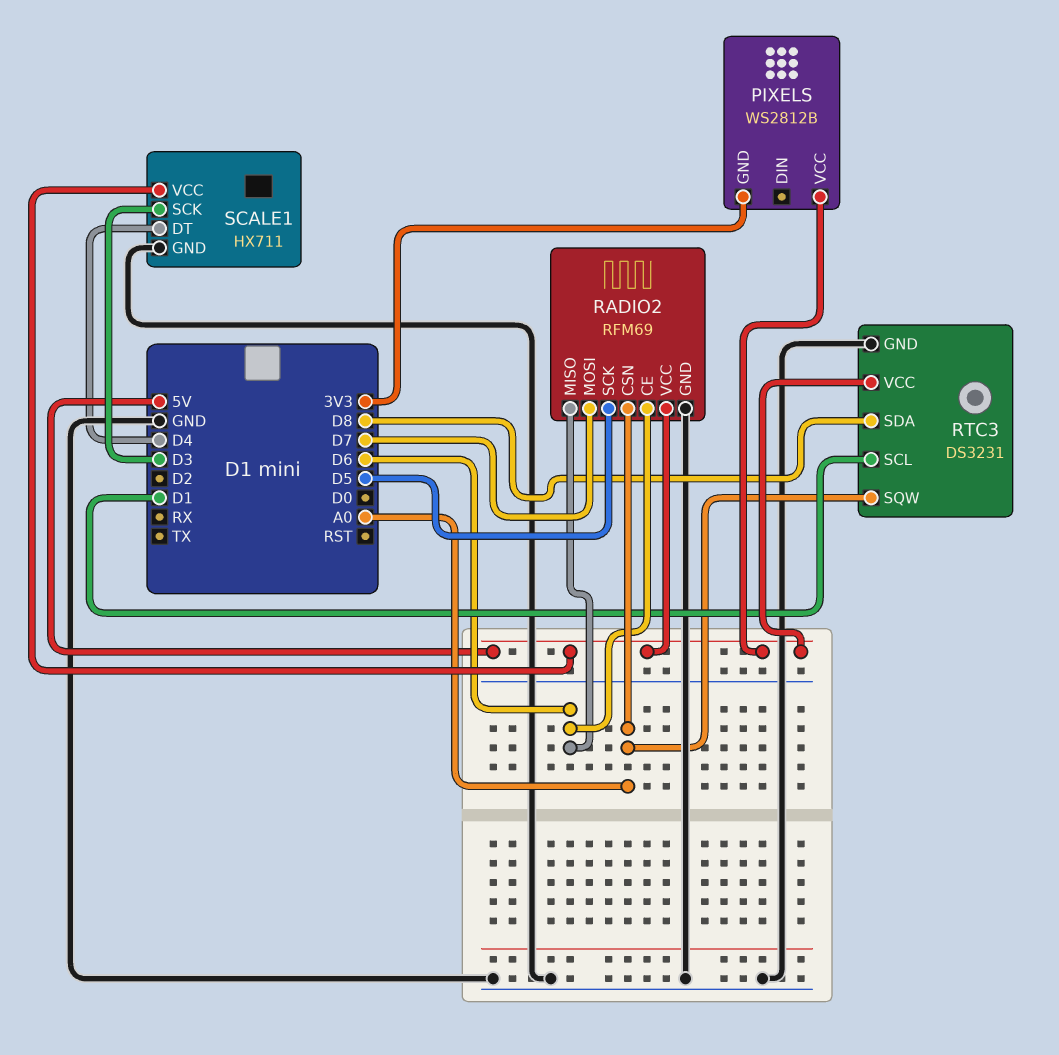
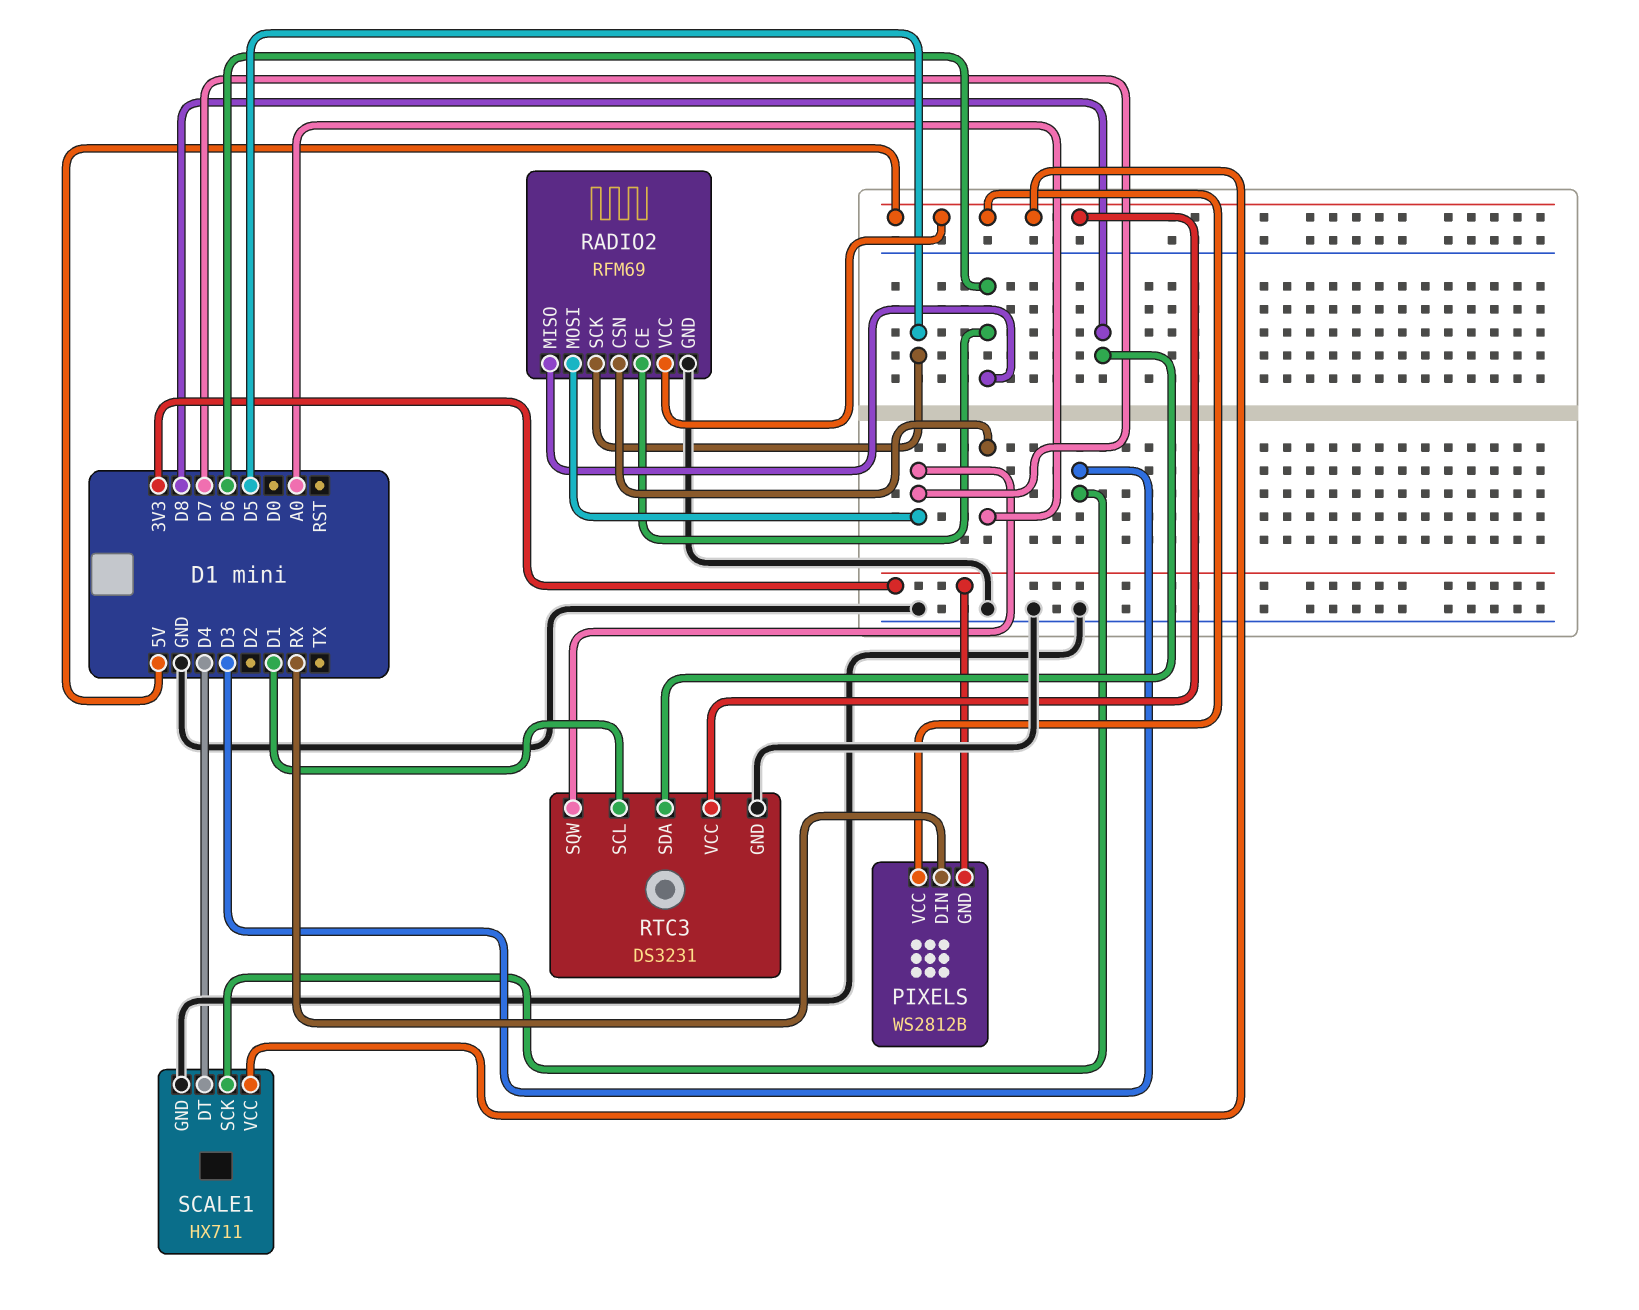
PIXELS pin DIN: none -> RX
RTC3 pin SQW: A0 -> D7

